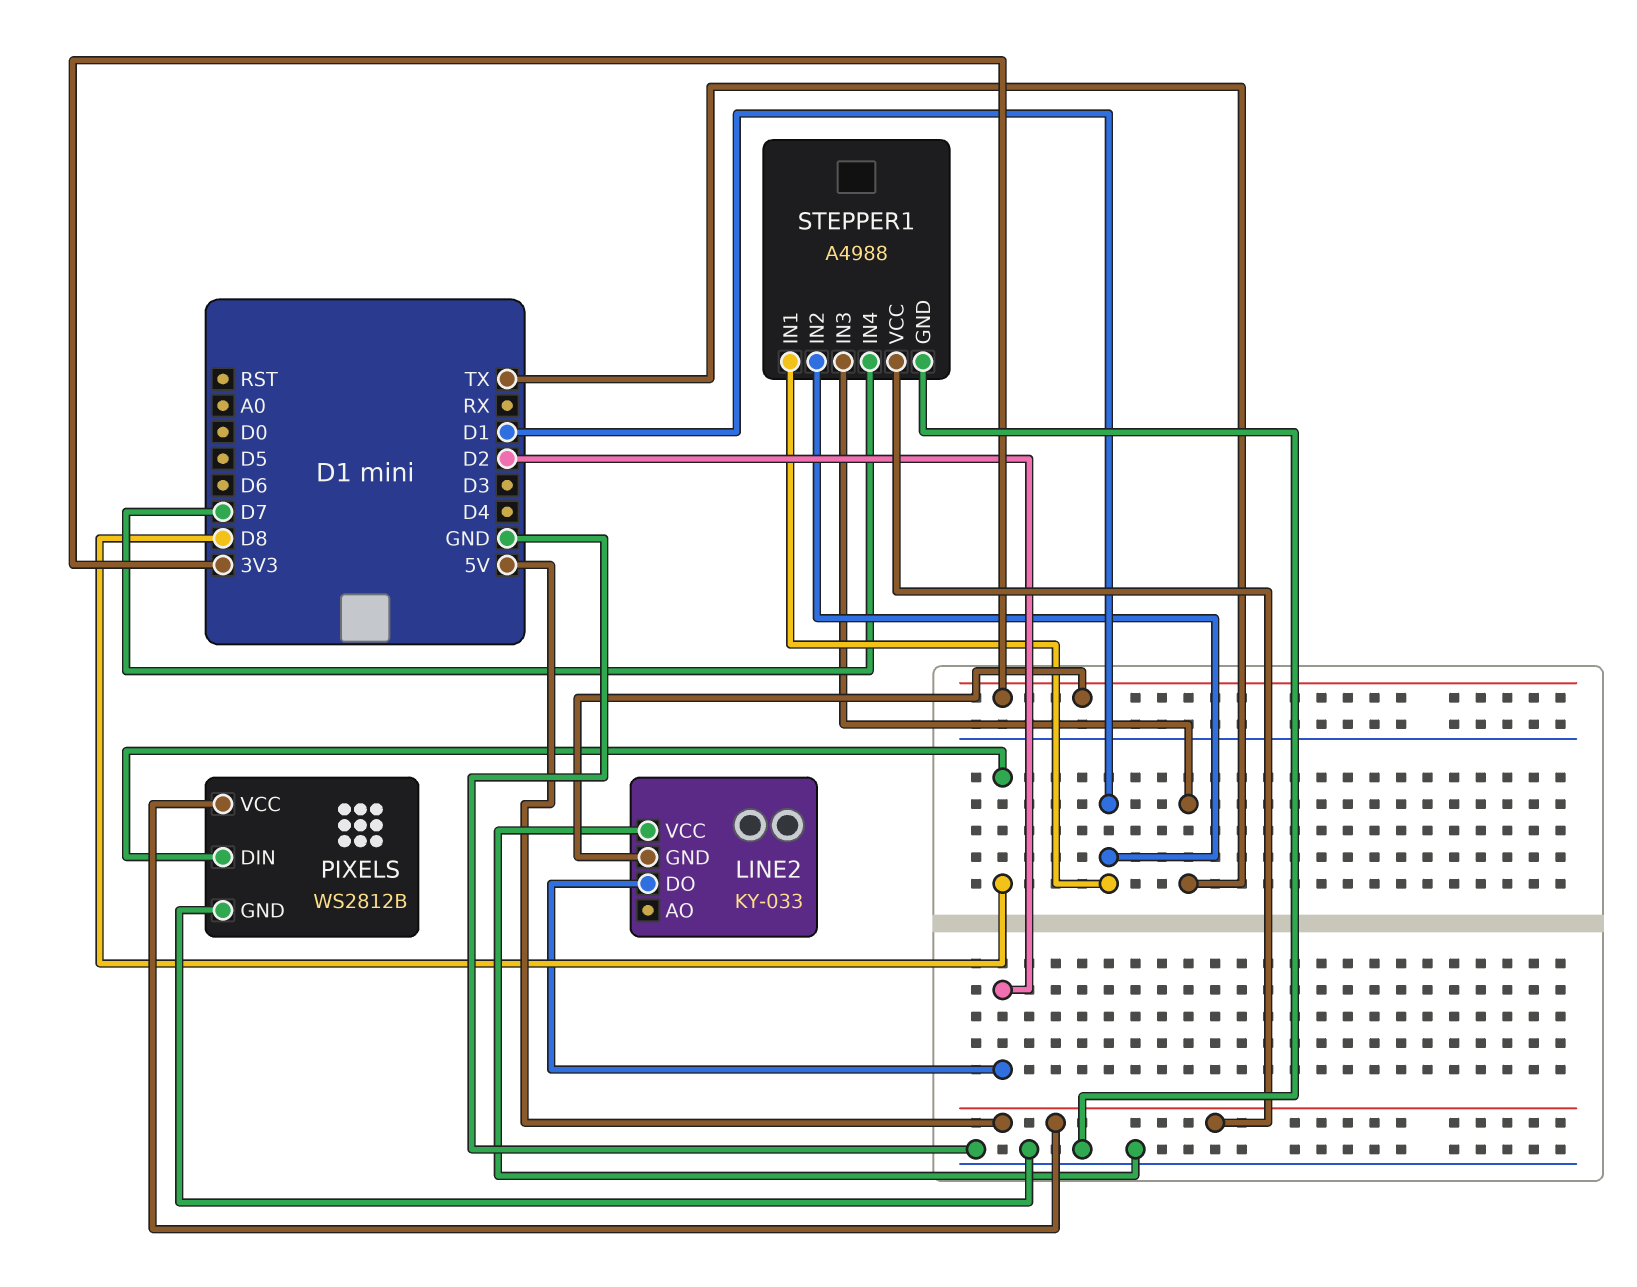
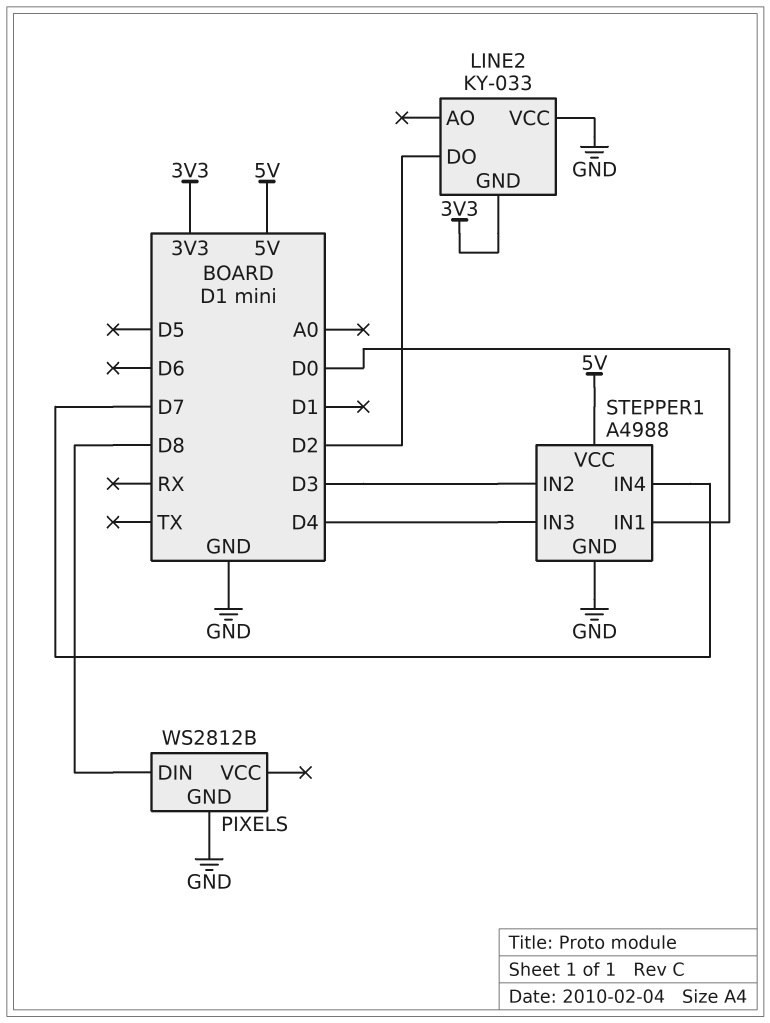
PIXELS pin VCC: 5V -> none
STEPPER1 pin IN1: D1 -> D0
STEPPER1 pin IN2: D1 -> D3
STEPPER1 pin IN3: TX -> D4

